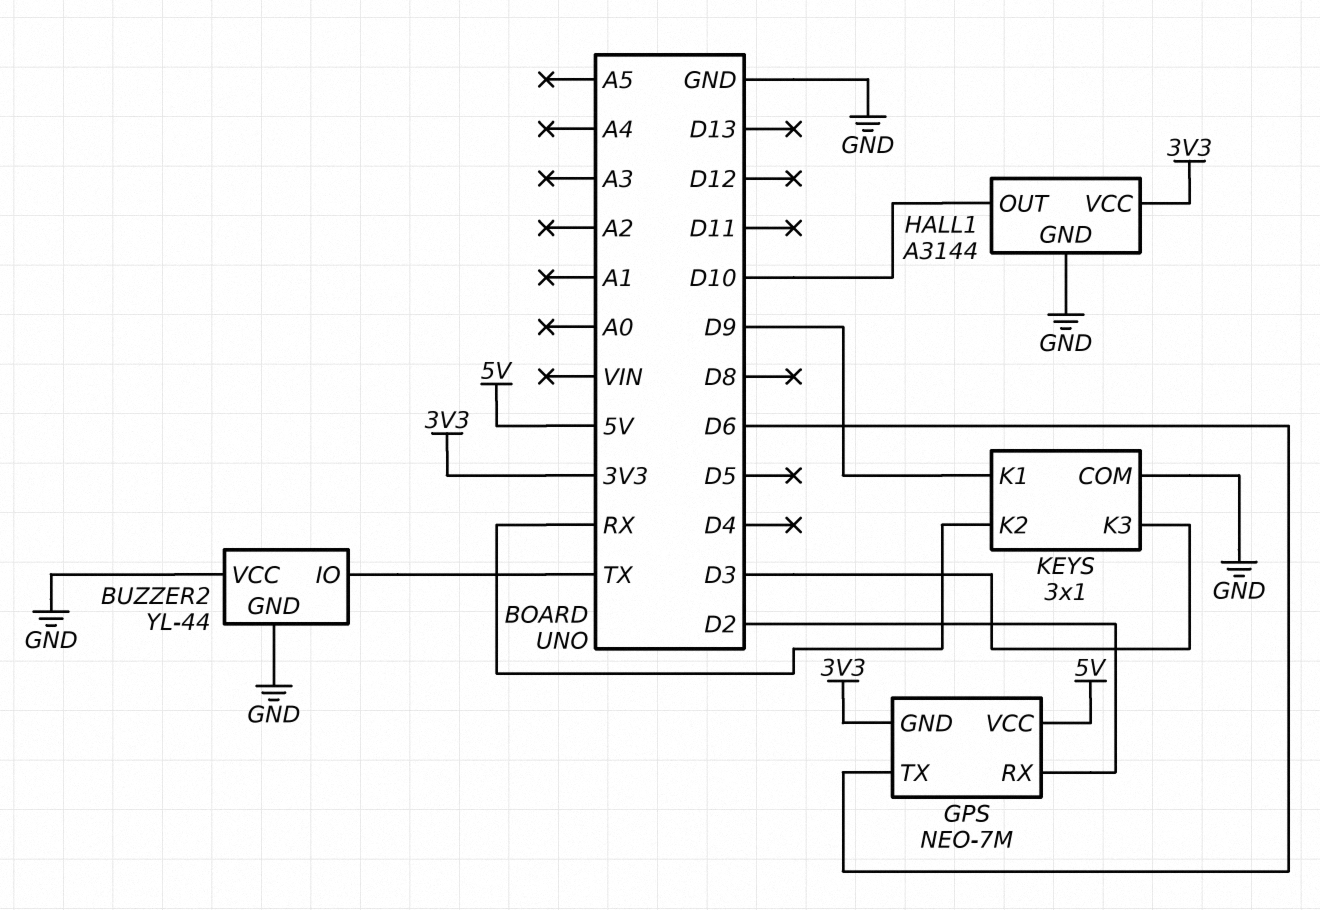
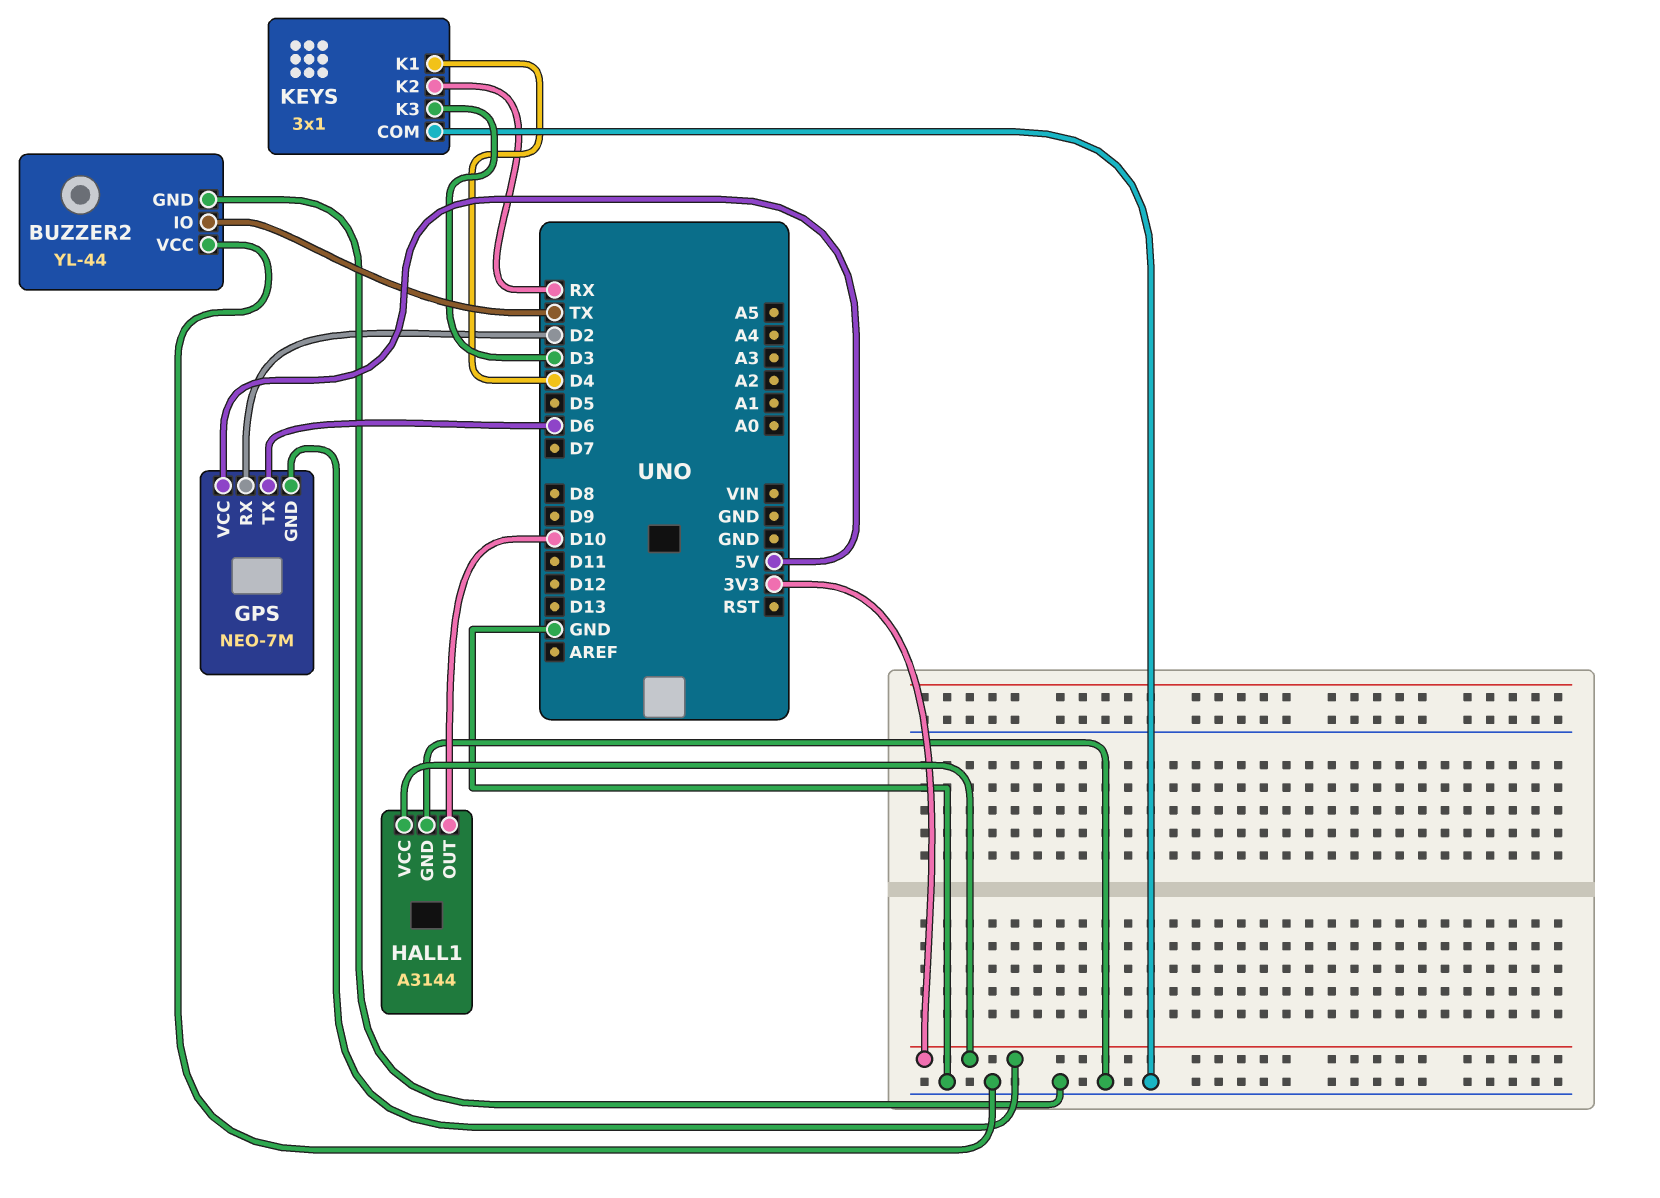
KEYS pin K1: D9 -> D4

